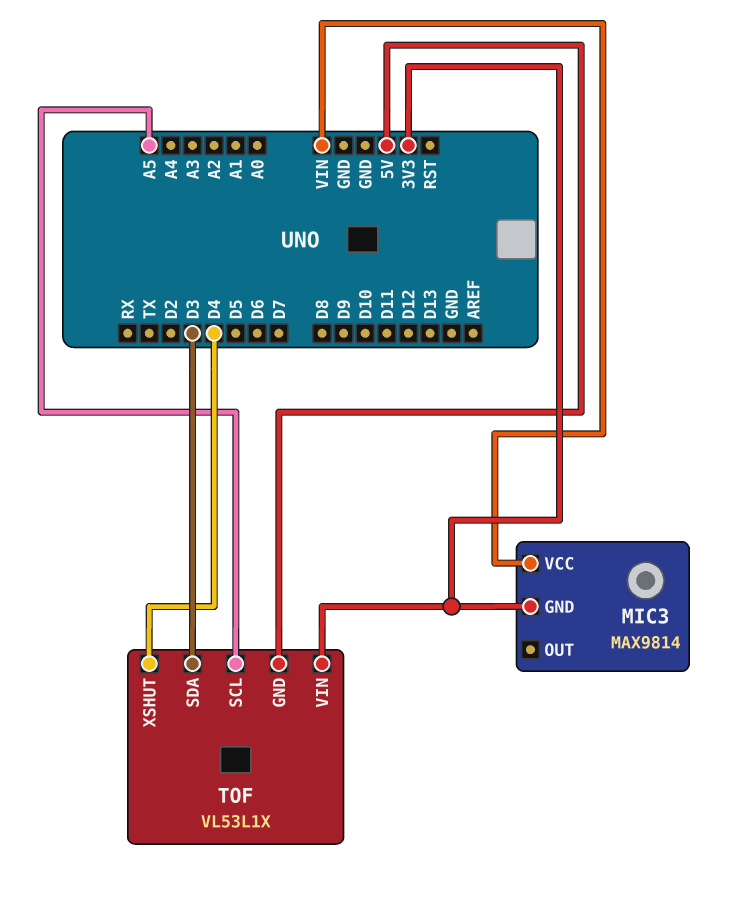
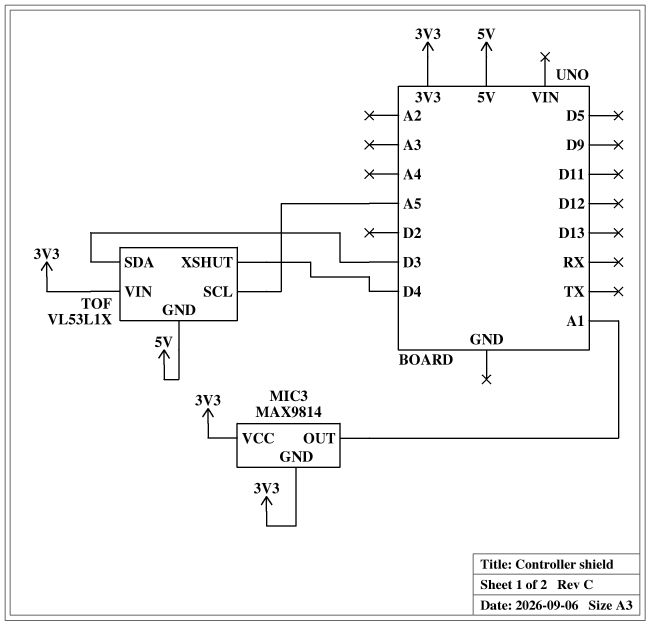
MIC3 pin OUT: none -> A1
MIC3 pin VCC: VIN -> 3V3

